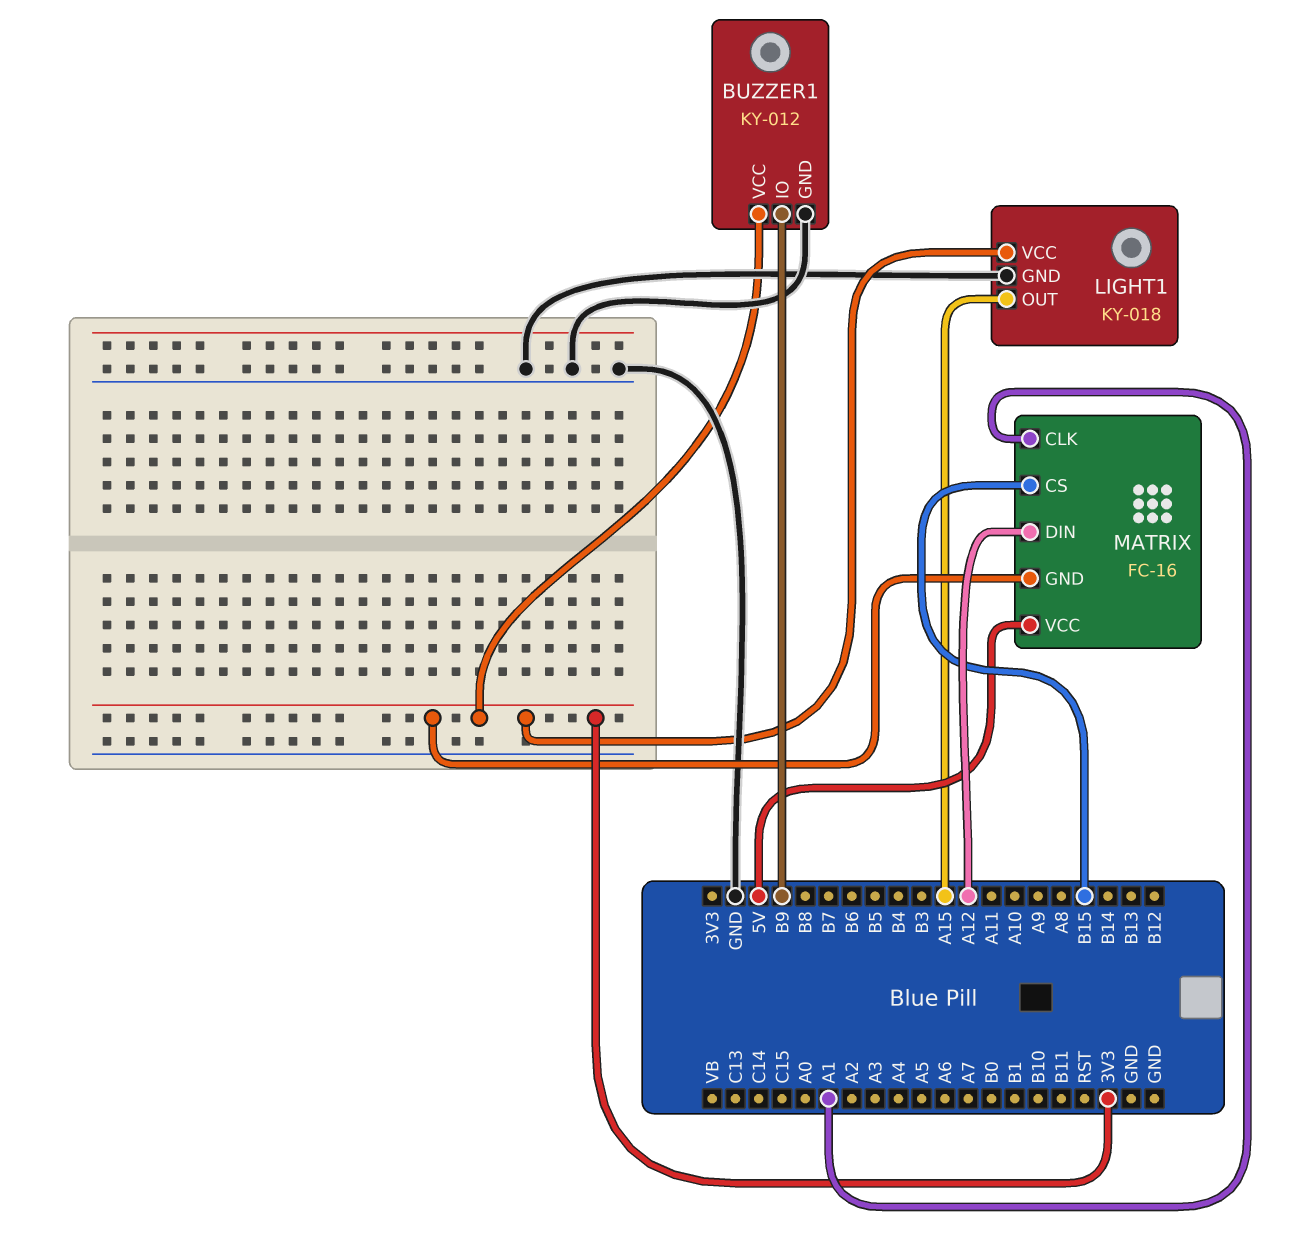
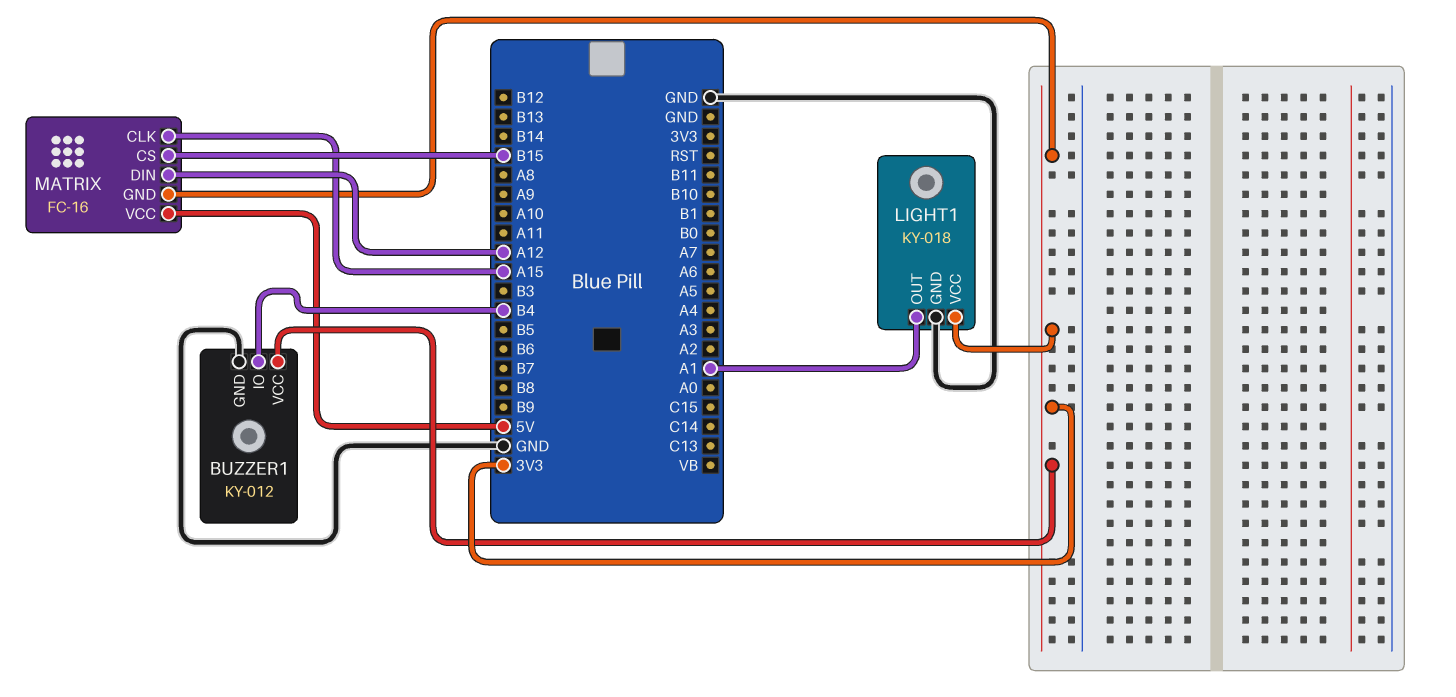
BUZZER1 pin IO: B9 -> B4
LIGHT1 pin OUT: A15 -> A1
MATRIX pin CLK: A1 -> A15

